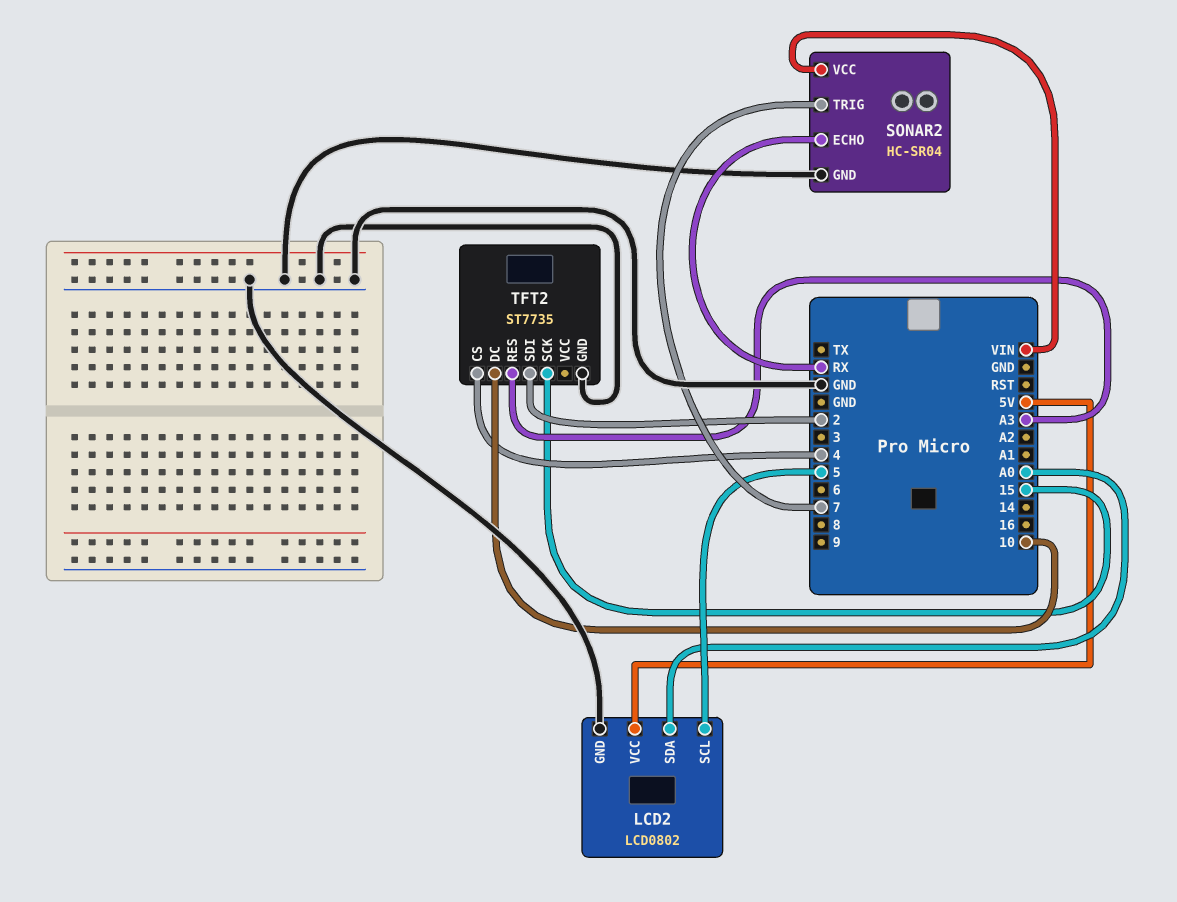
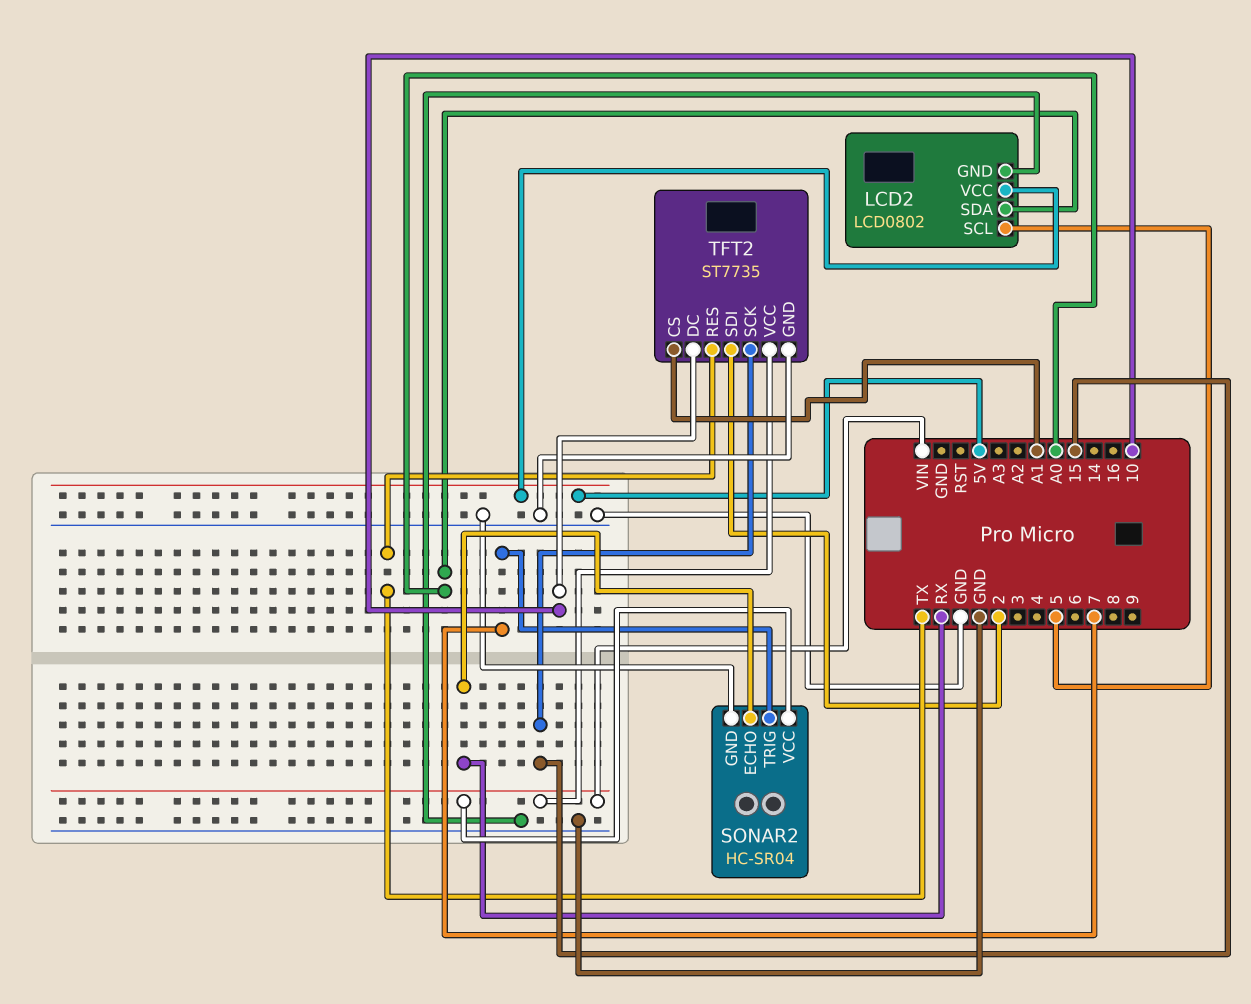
TFT2 pin CS: 4 -> A1
TFT2 pin RES: A3 -> TX
TFT2 pin VCC: none -> VIN

